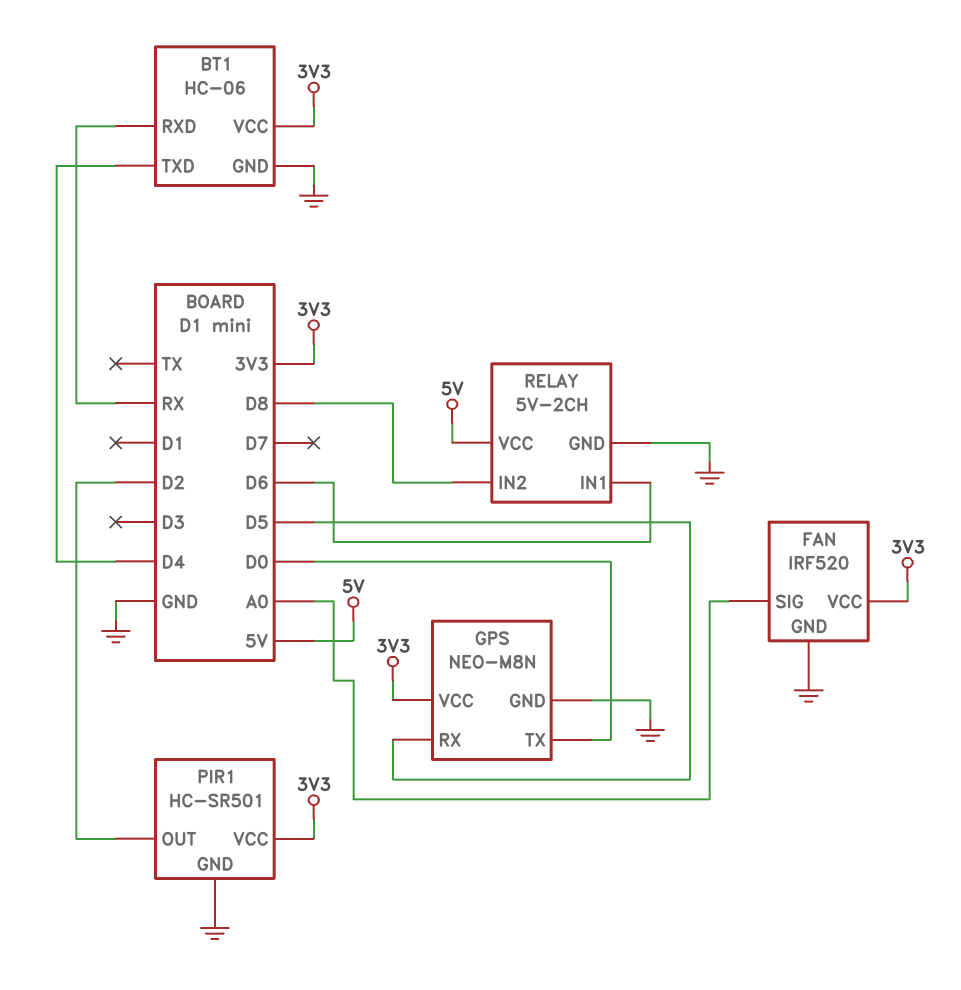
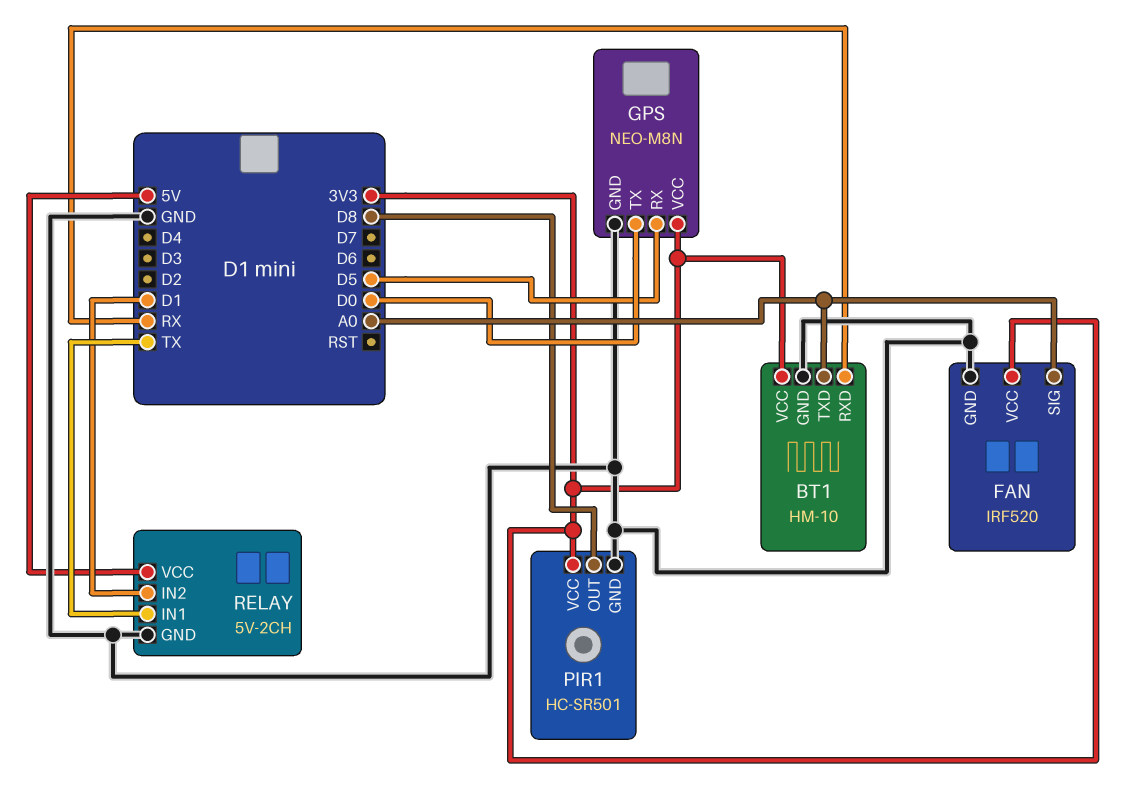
BT1: HC-06 -> HM-10
BT1 pin TXD: D4 -> A0
PIR1 pin OUT: D2 -> D8
RELAY pin IN1: D6 -> TX
RELAY pin IN2: D8 -> D1

